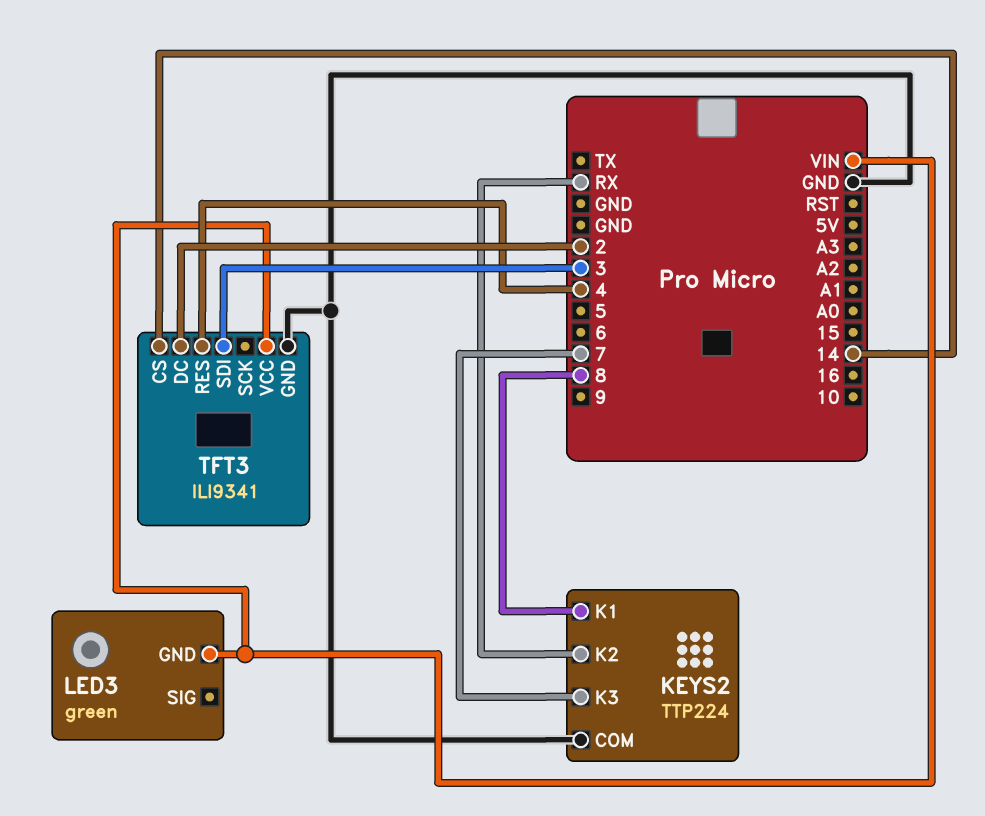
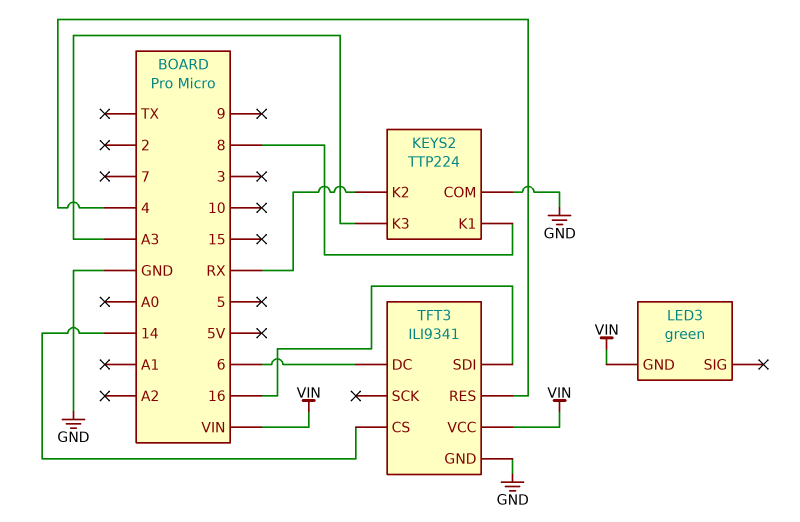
KEYS2 pin K3: 7 -> A3
TFT3 pin DC: 2 -> 6
TFT3 pin SDI: 3 -> 16

